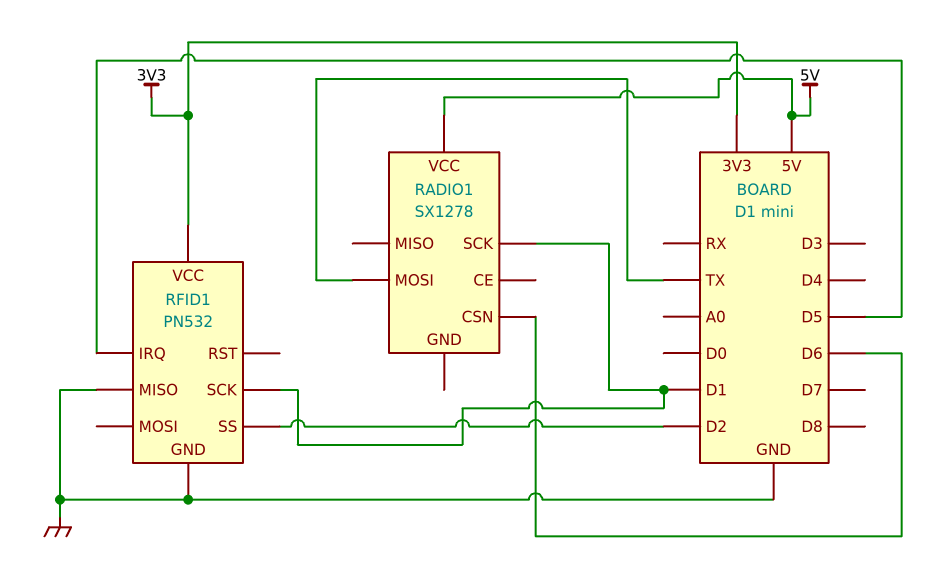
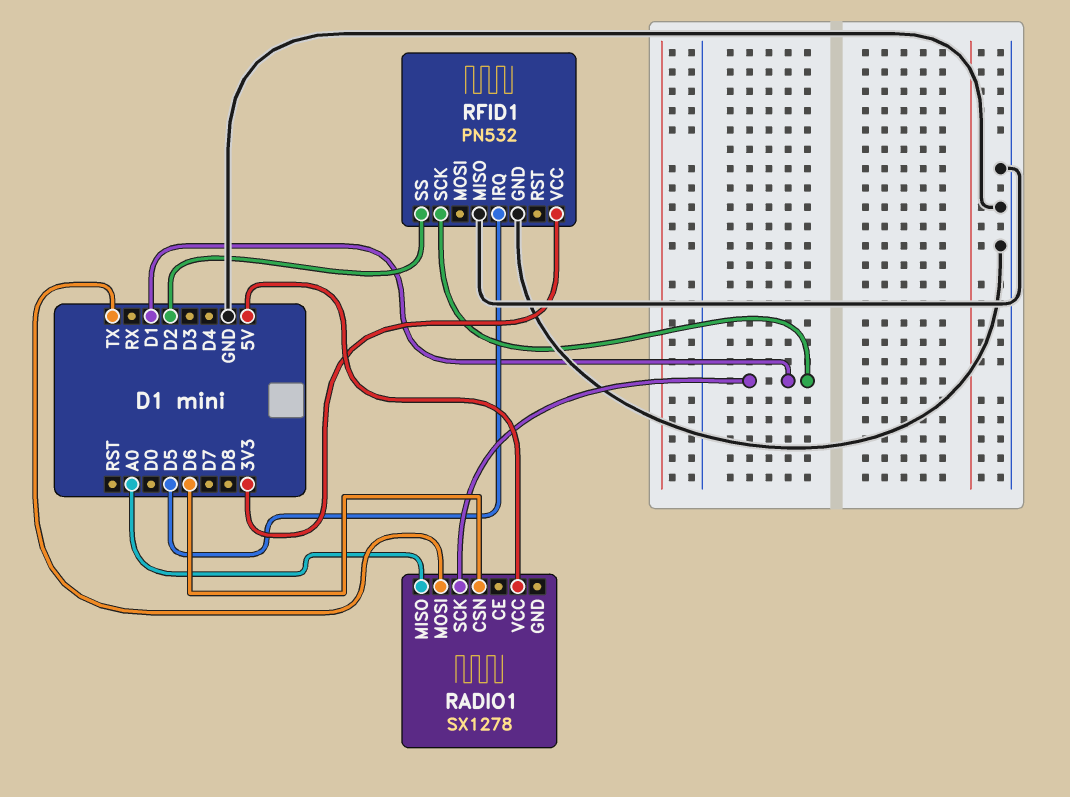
RADIO1 pin MISO: none -> A0

